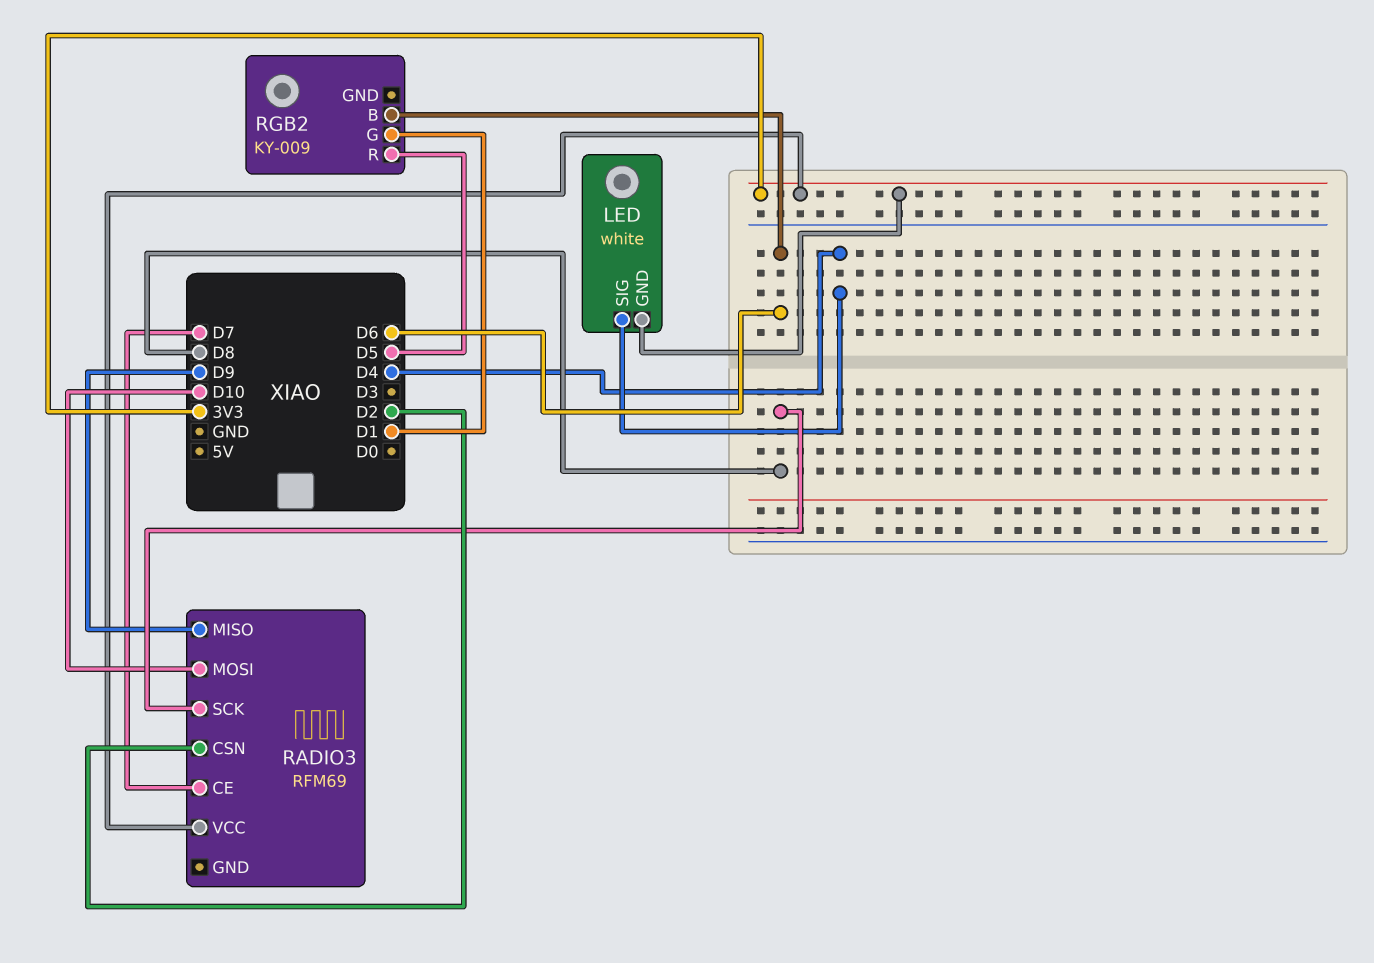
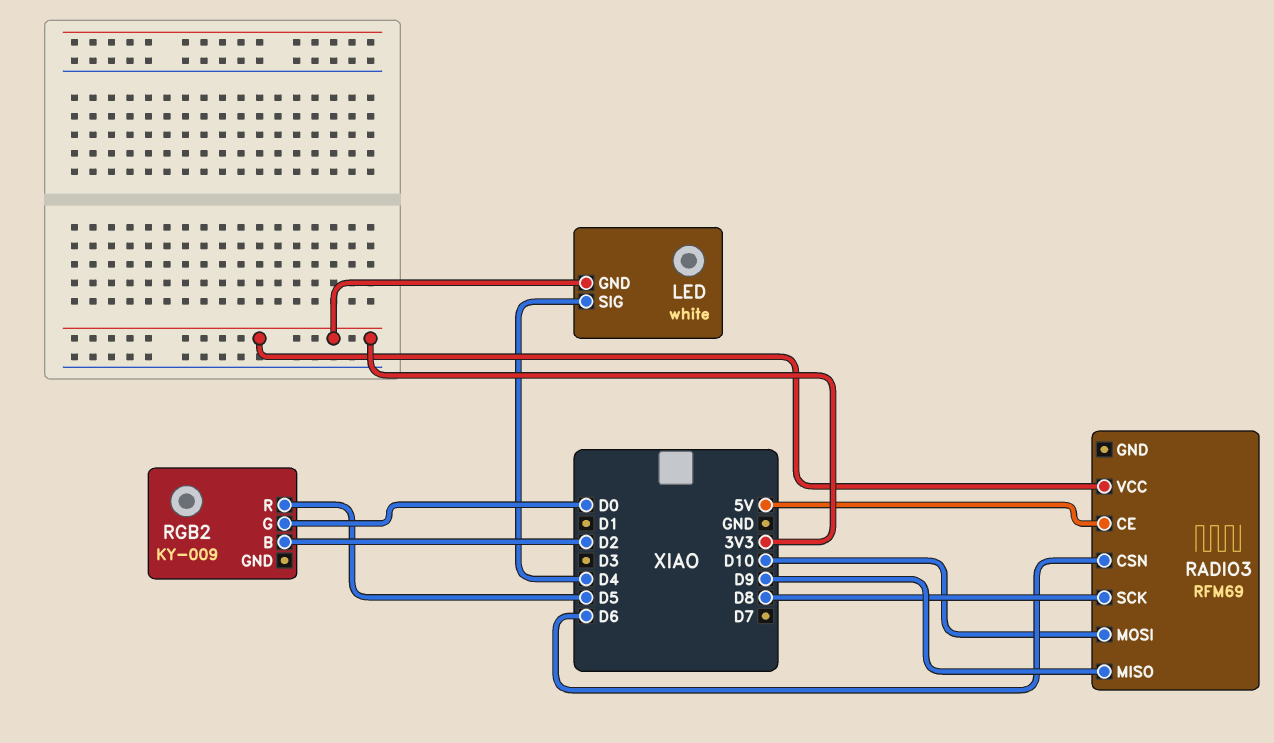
RADIO3 pin CE: D7 -> 5V
RADIO3 pin CSN: D2 -> D6
RGB2 pin B: D6 -> D2
RGB2 pin G: D1 -> D0

